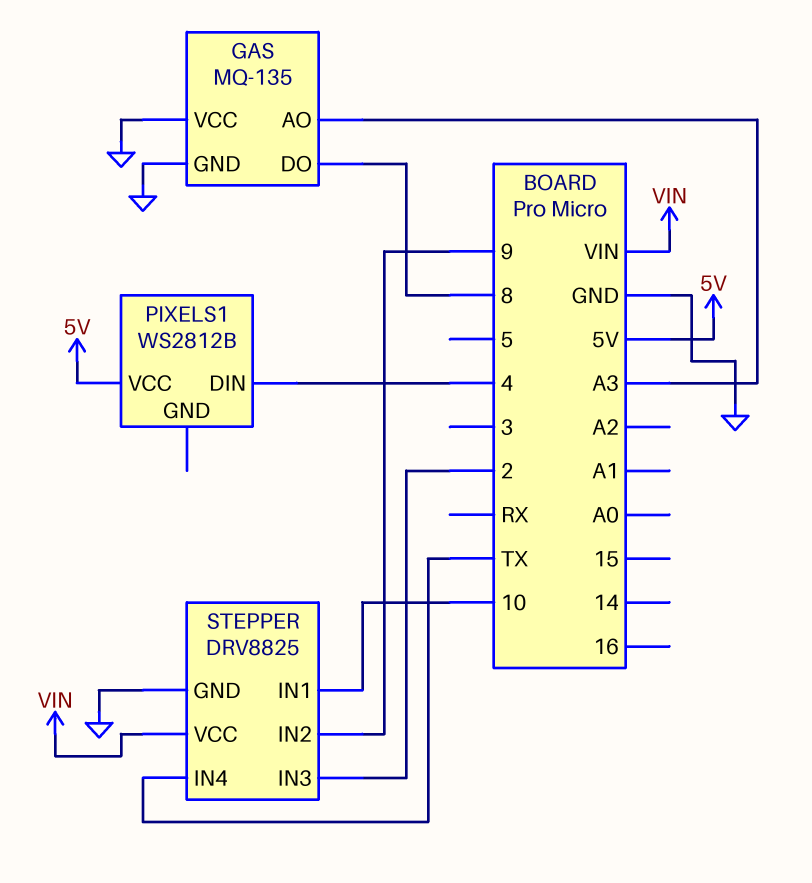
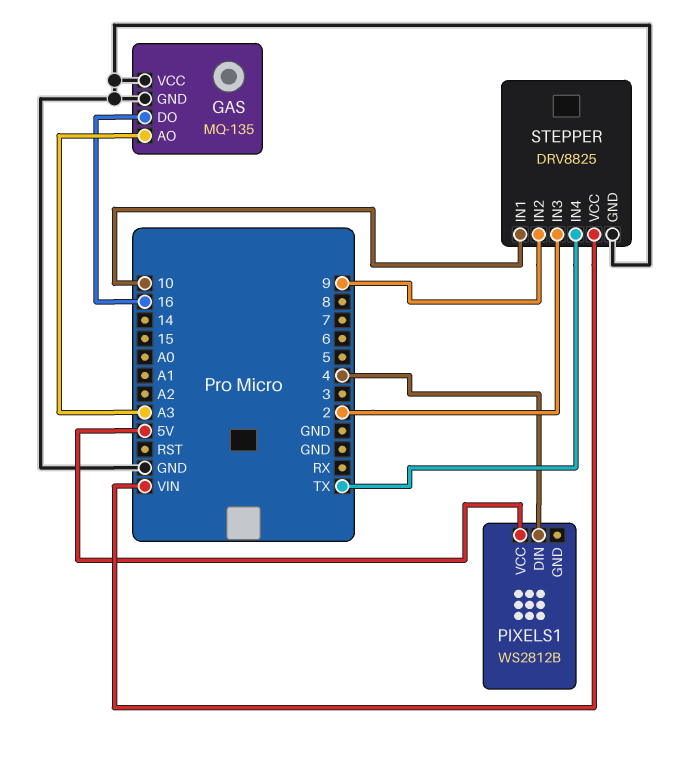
GAS pin DO: 8 -> 16

